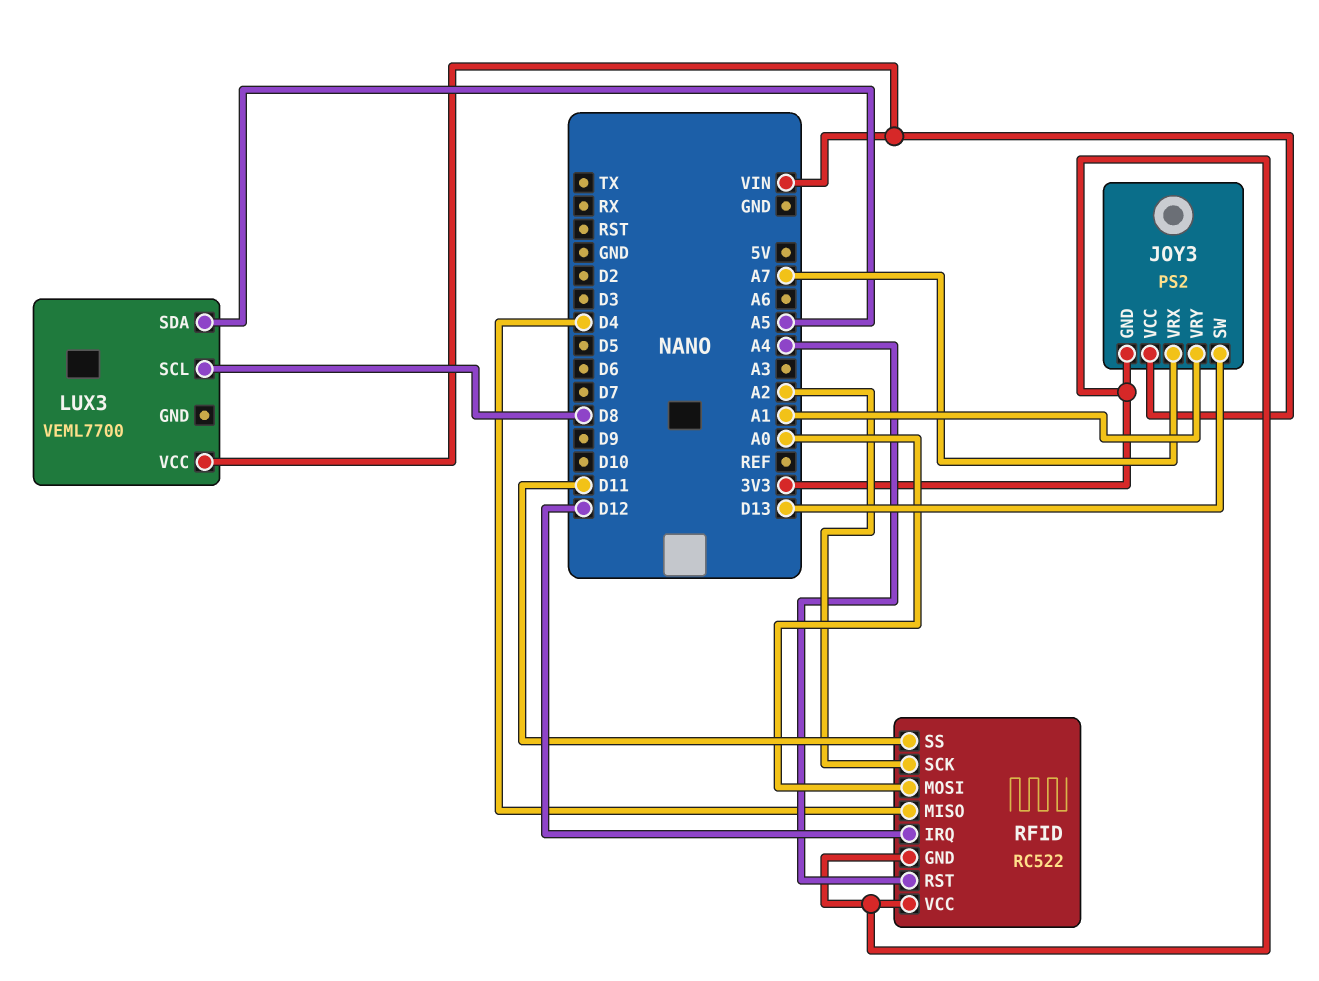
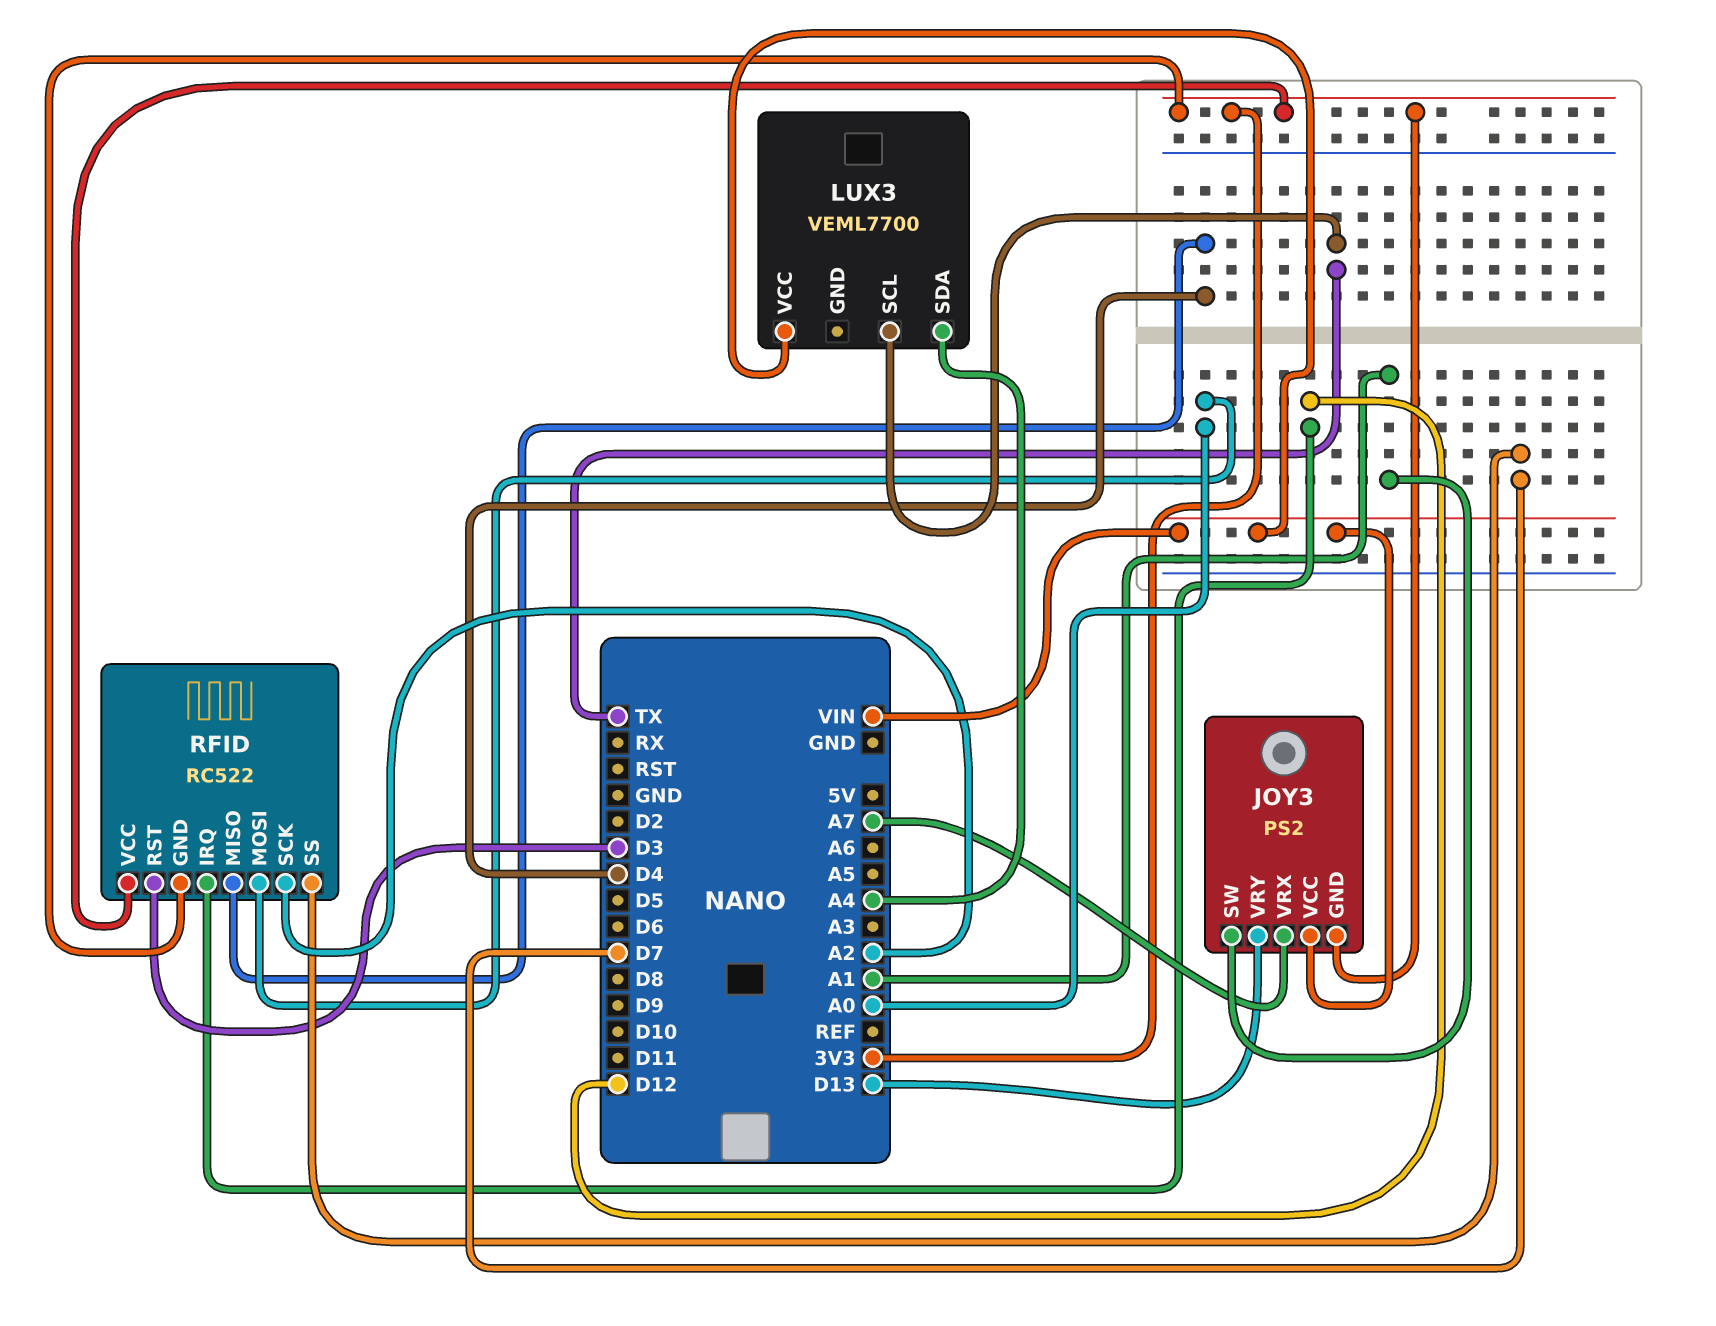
JOY3 pin SW: D13 -> A1
JOY3 pin VRY: A1 -> D13
LUX3 pin SCL: D8 -> TX
LUX3 pin SDA: A5 -> A4
RFID pin RST: A4 -> D3
RFID pin SS: D11 -> D7

